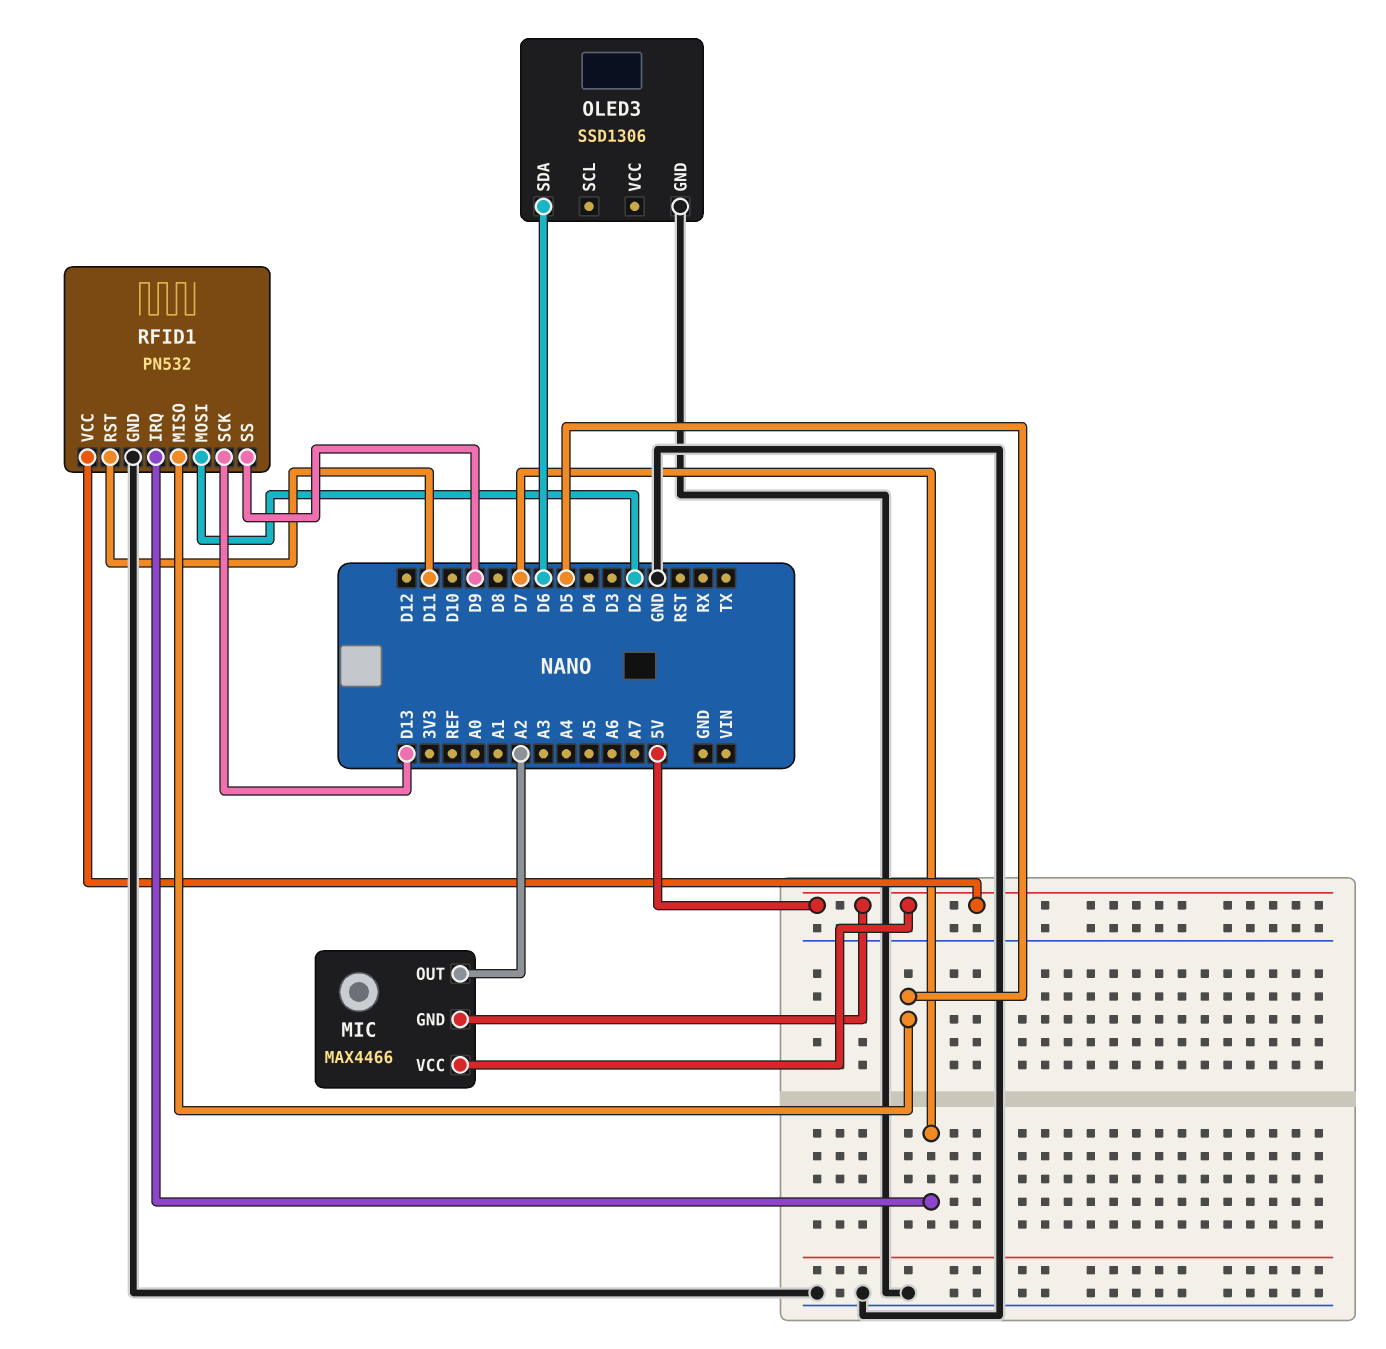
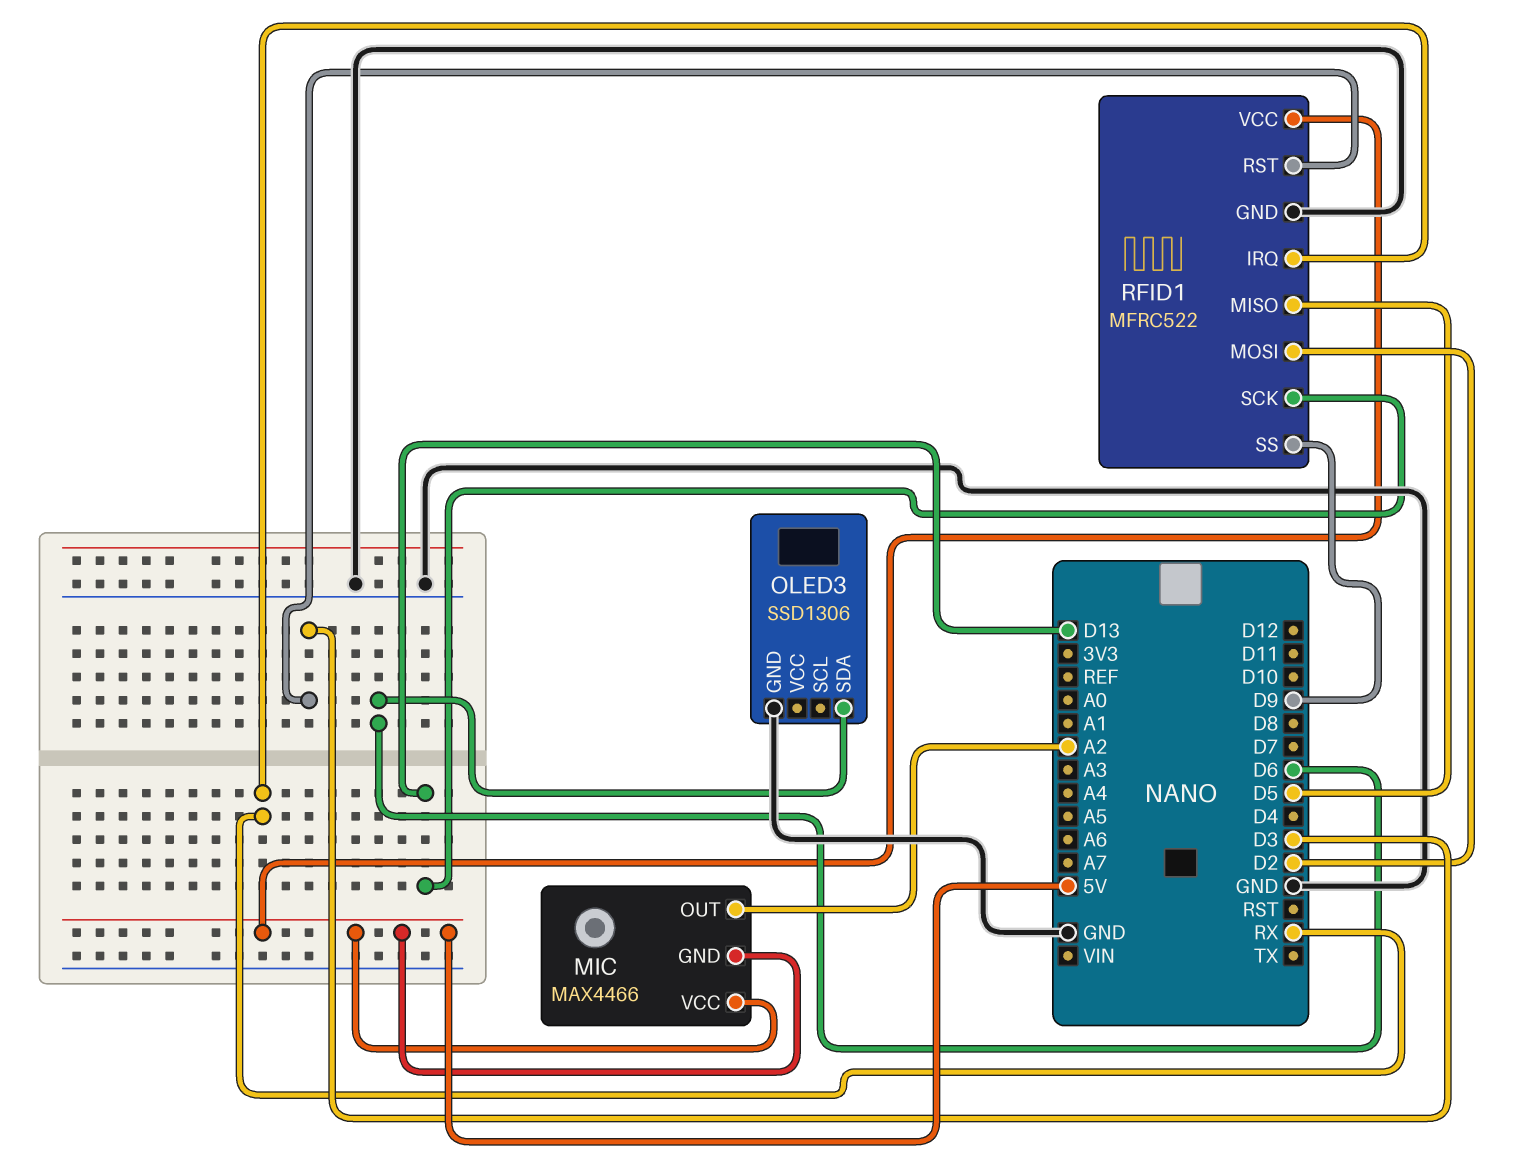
RFID1: PN532 -> MFRC522
RFID1 pin IRQ: D7 -> RX
RFID1 pin RST: D11 -> D3

